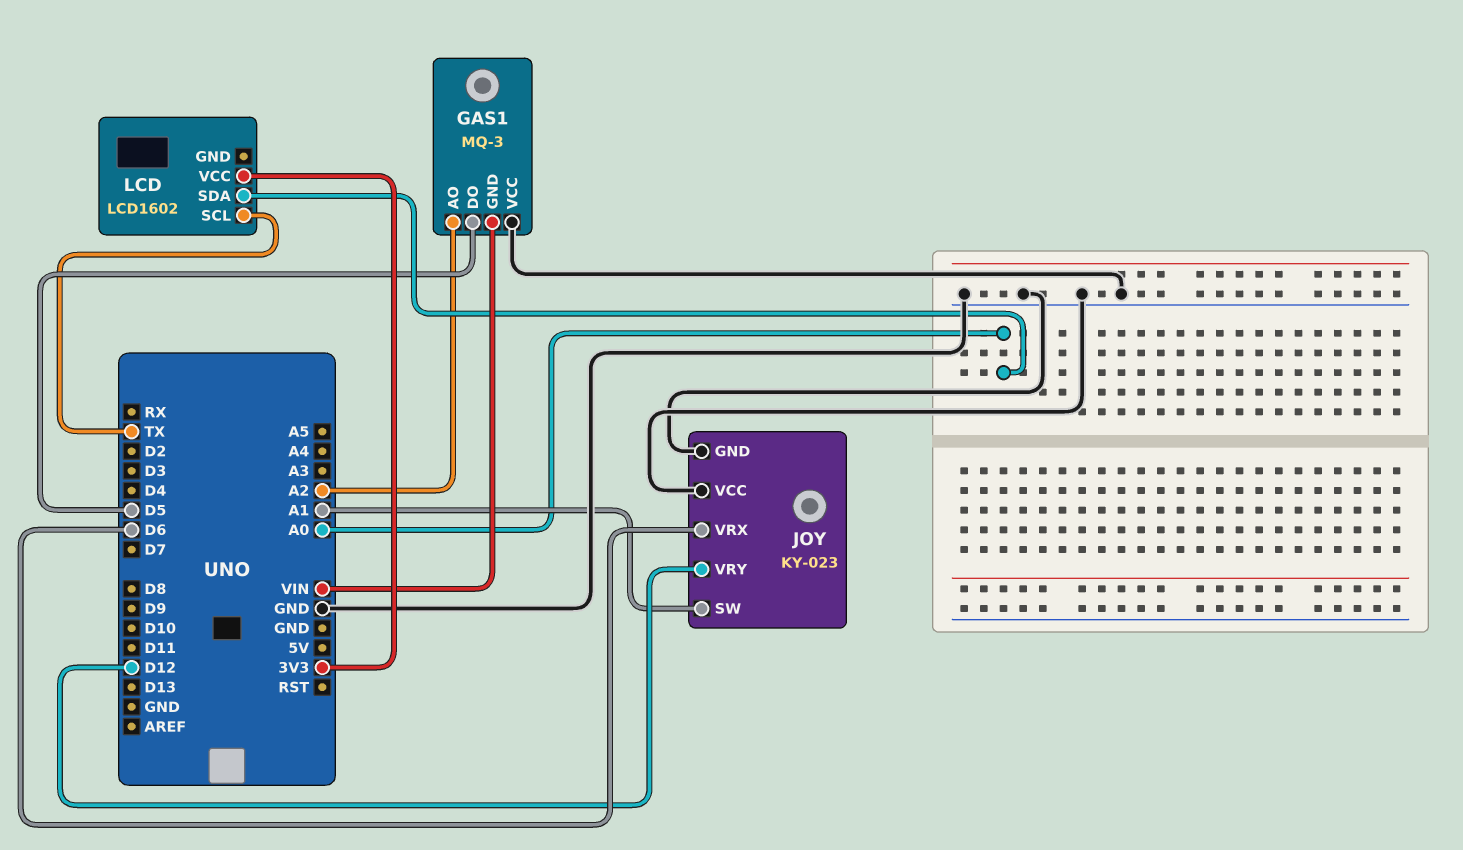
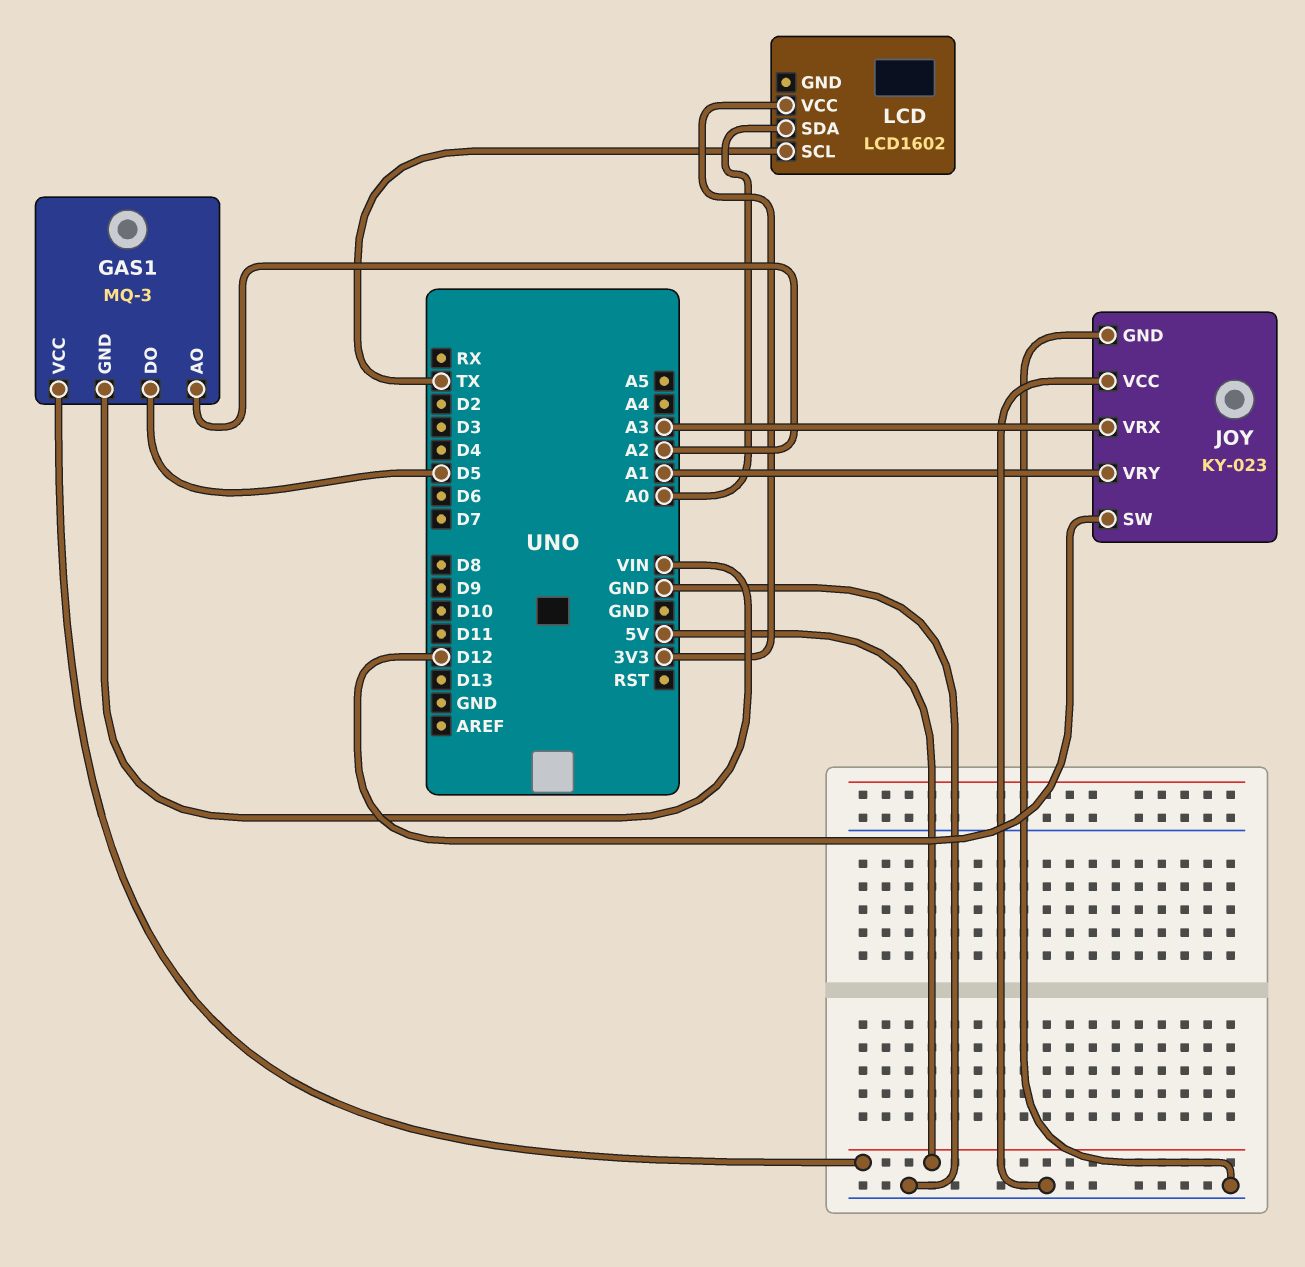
GAS1 pin VCC: GND -> 5V
JOY pin SW: A1 -> D12
JOY pin VRX: D6 -> A3
JOY pin VRY: D12 -> A1

